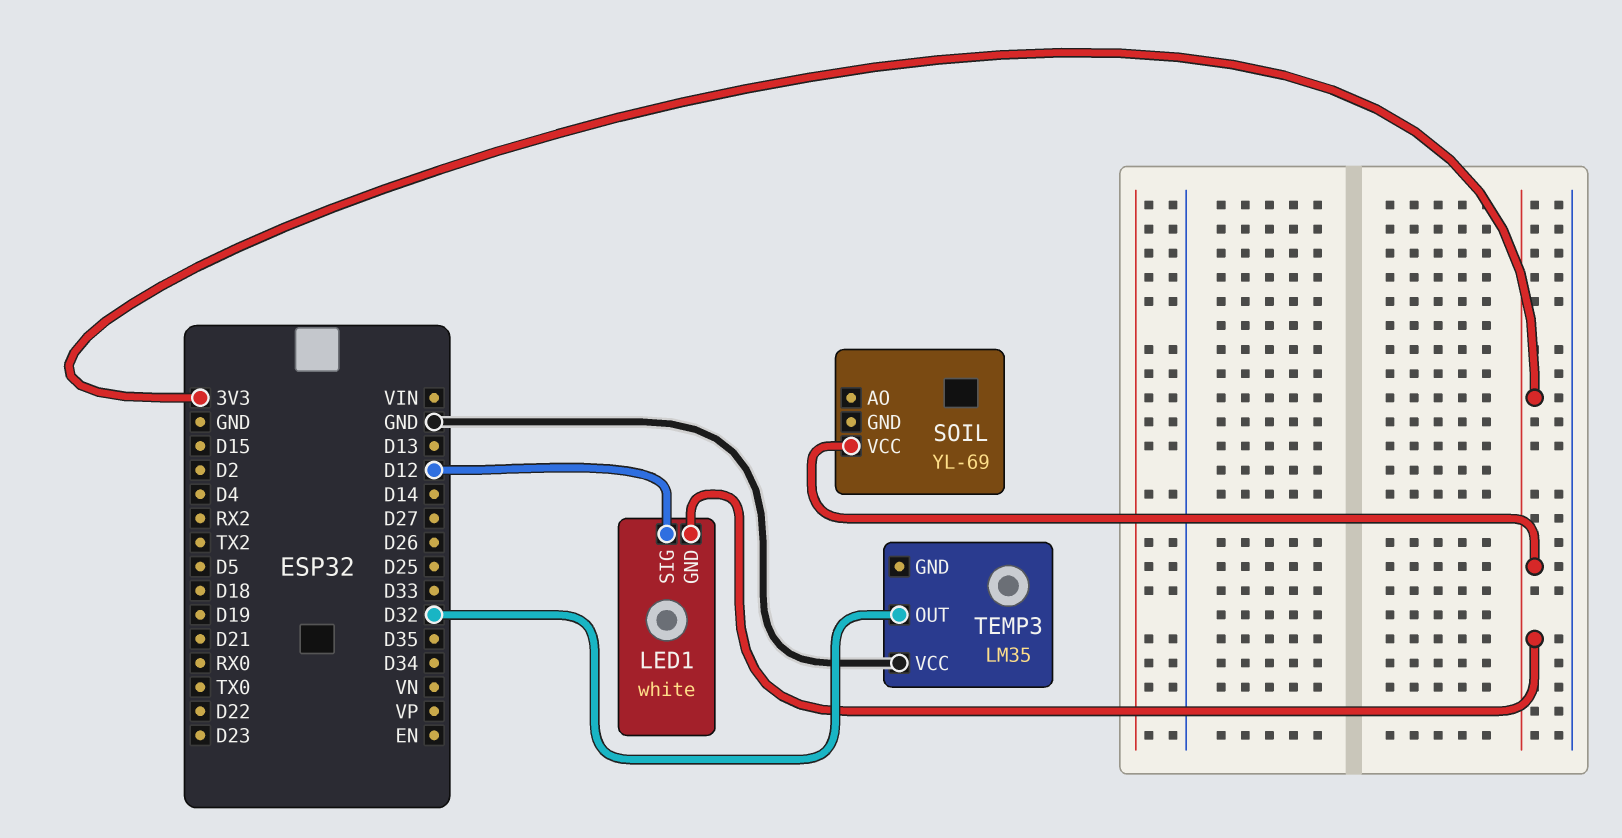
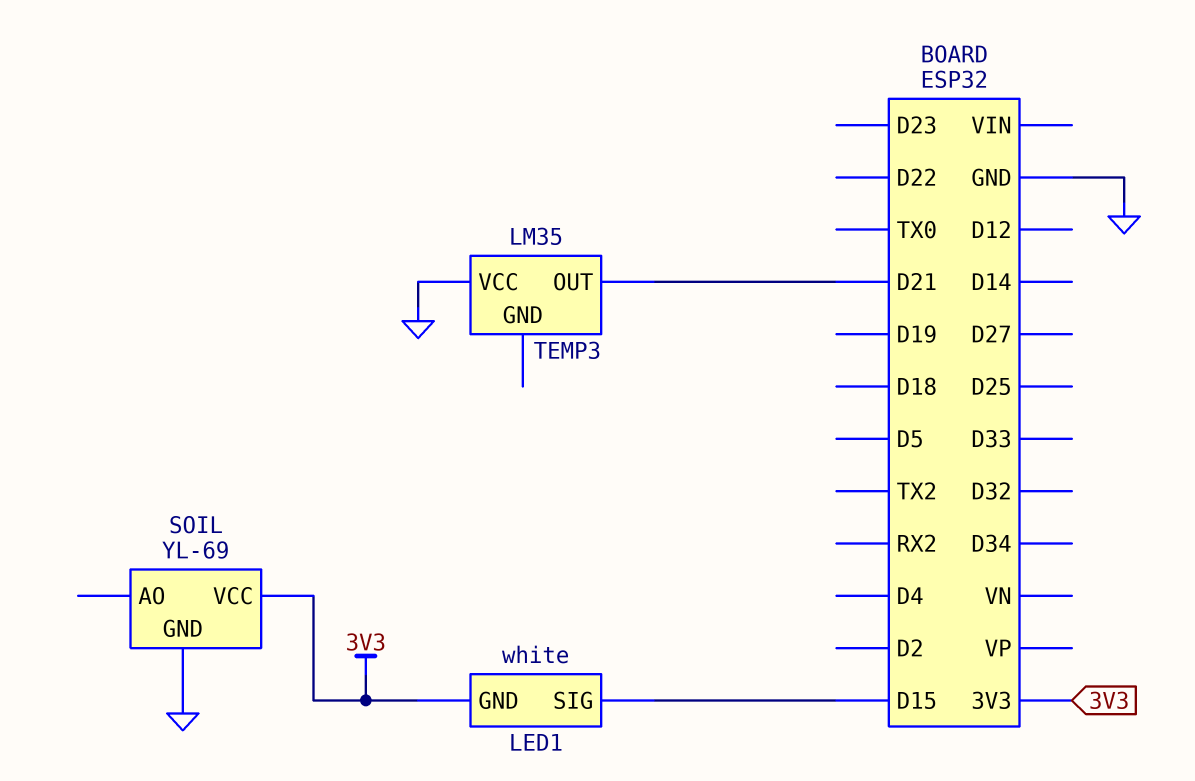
LED1 pin SIG: D12 -> D15
SOIL pin GND: none -> GND
TEMP3 pin OUT: D32 -> D21

